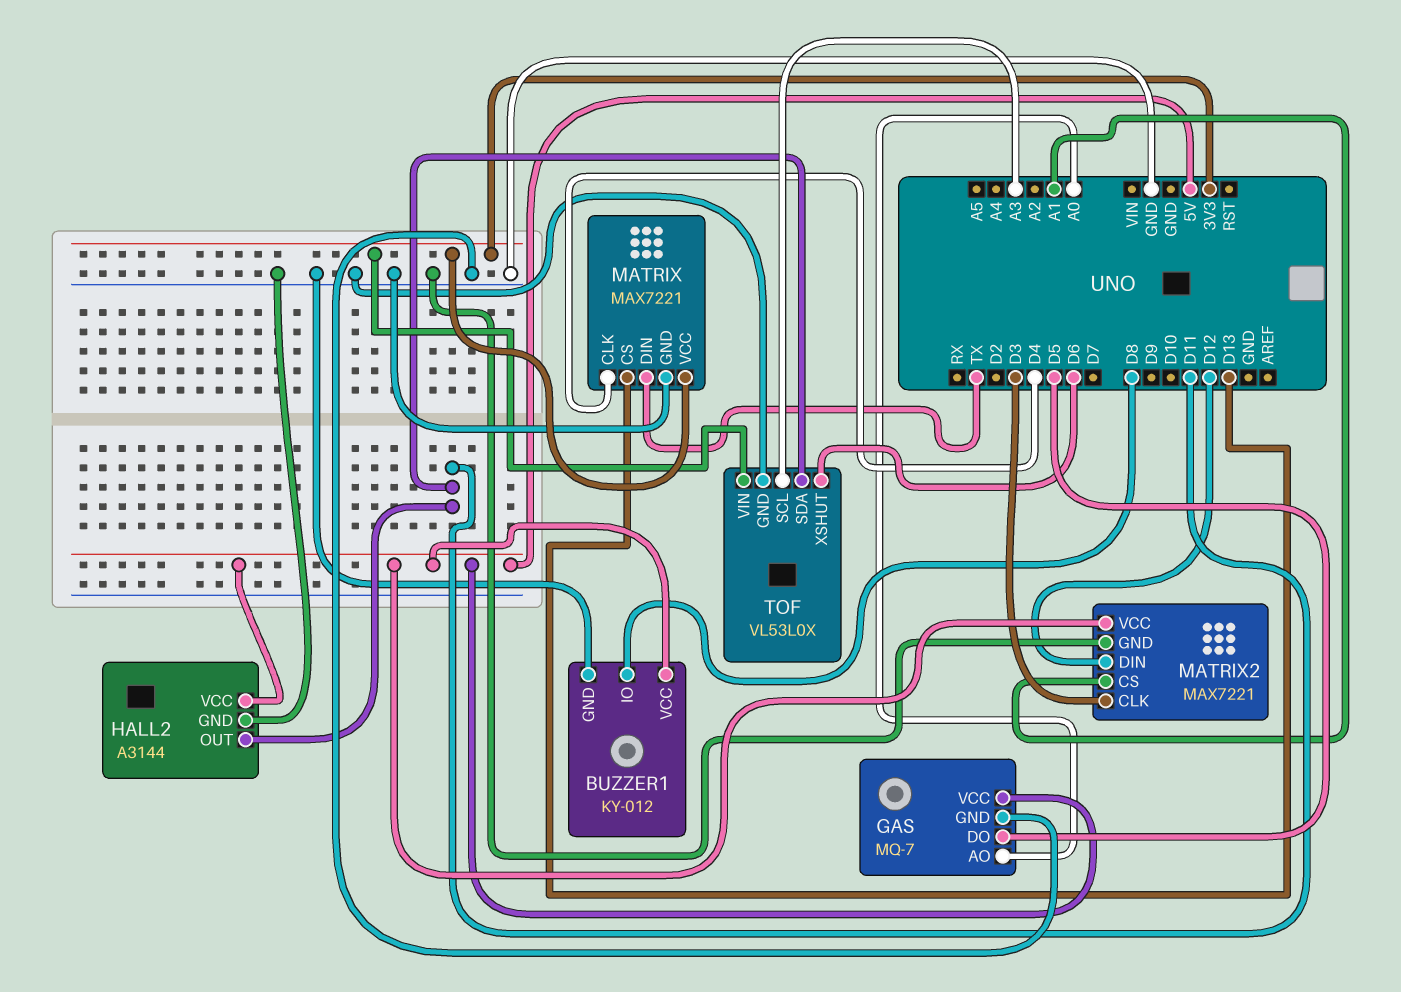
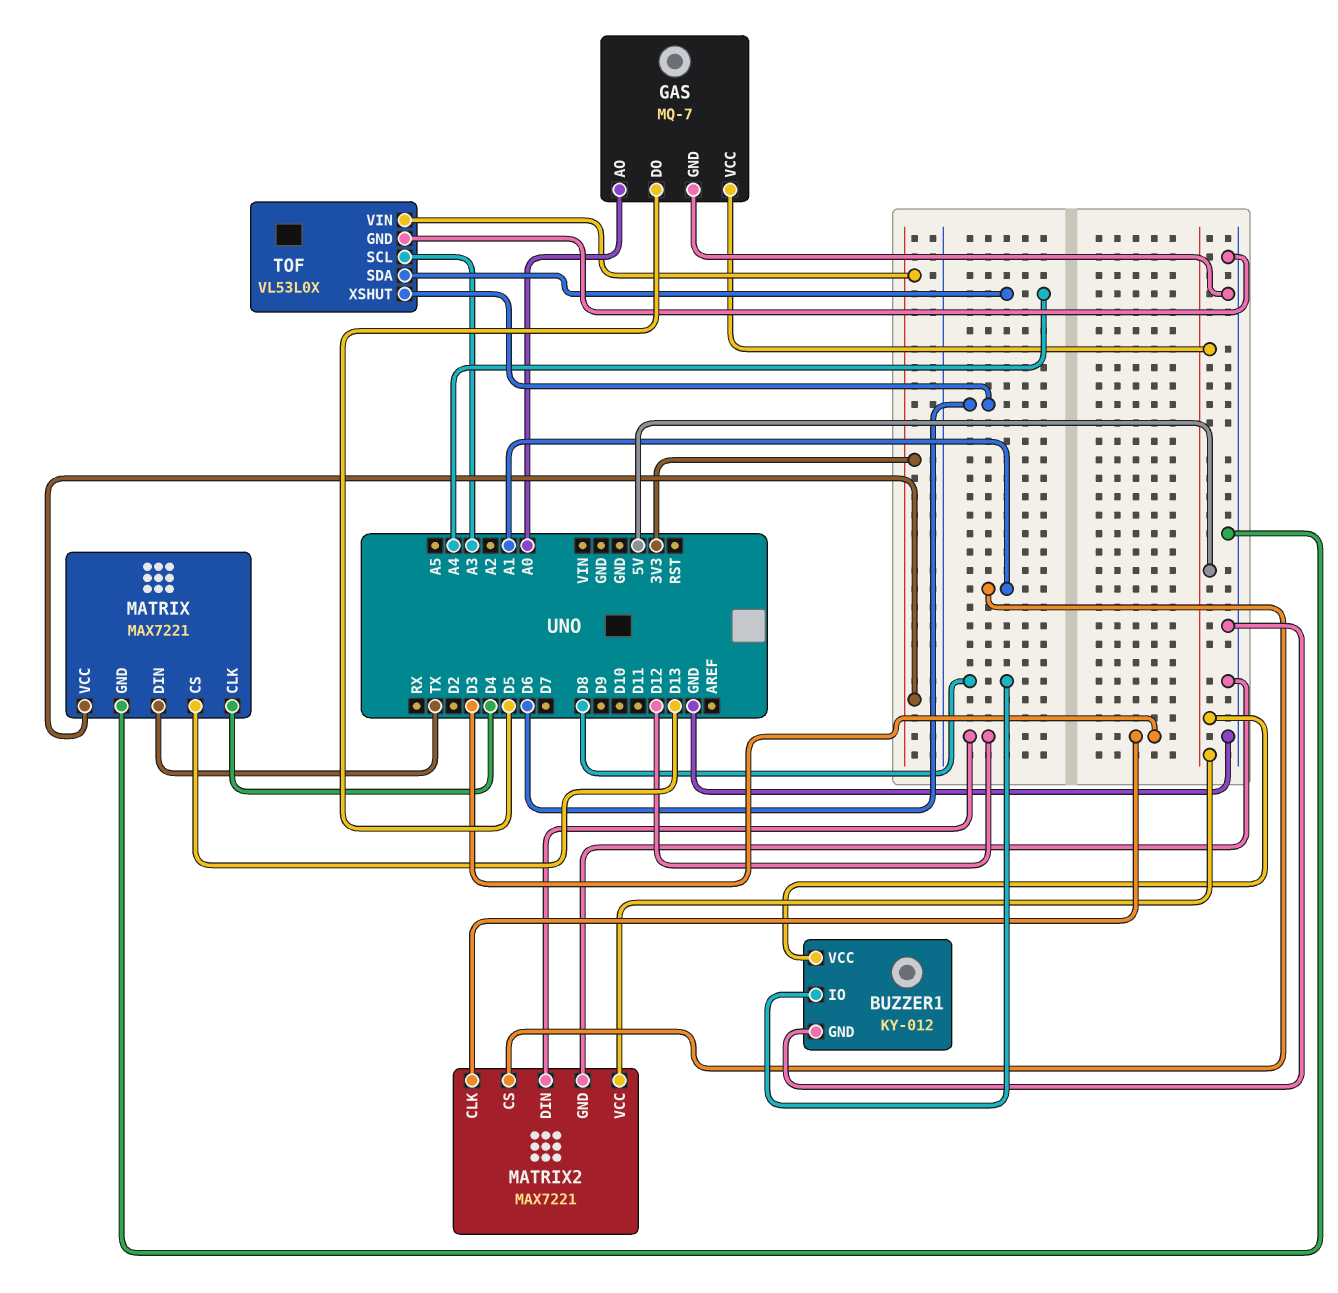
HALL2: A3144 -> none
HALL2 pin GND: GND -> none
HALL2 pin OUT: D11 -> none
HALL2 pin VCC: 5V -> none
TOF pin SDA: D11 -> A4

